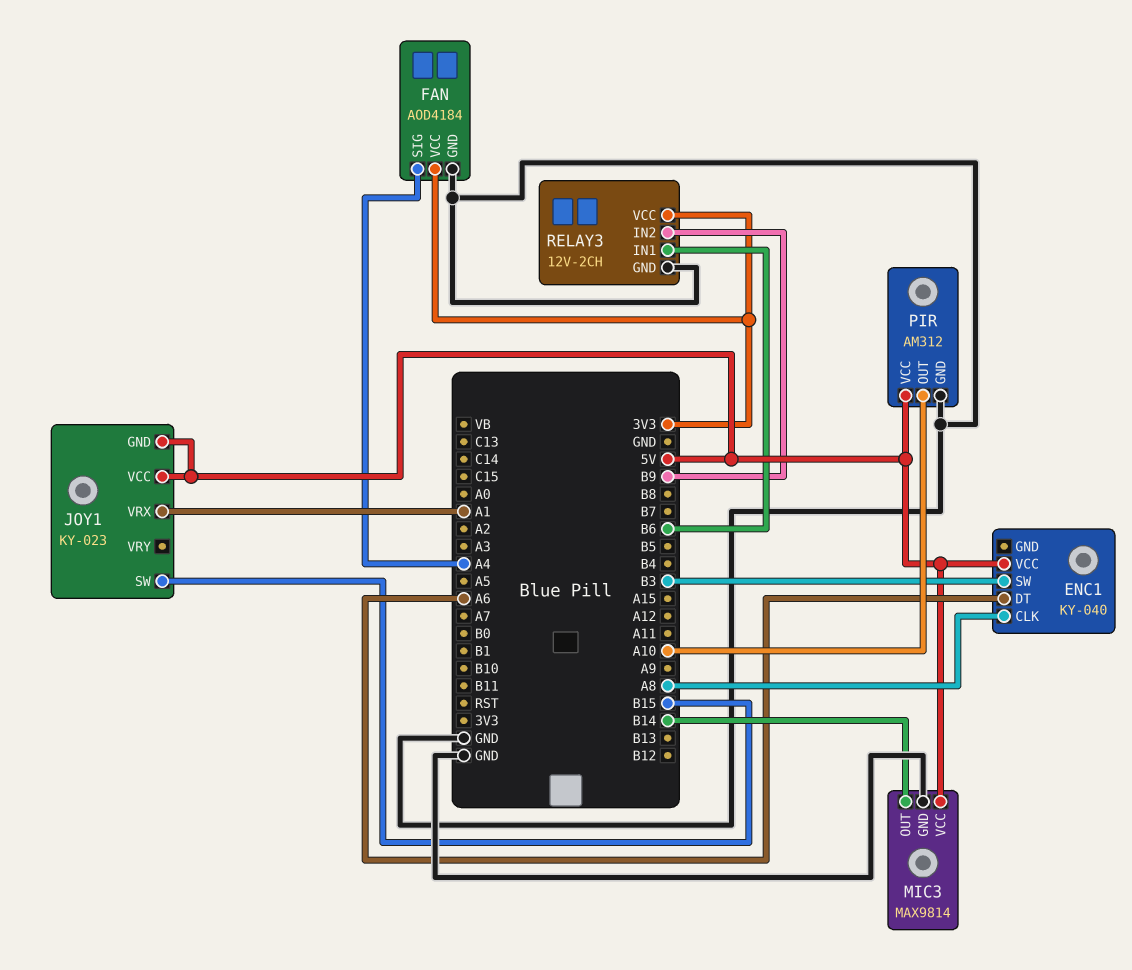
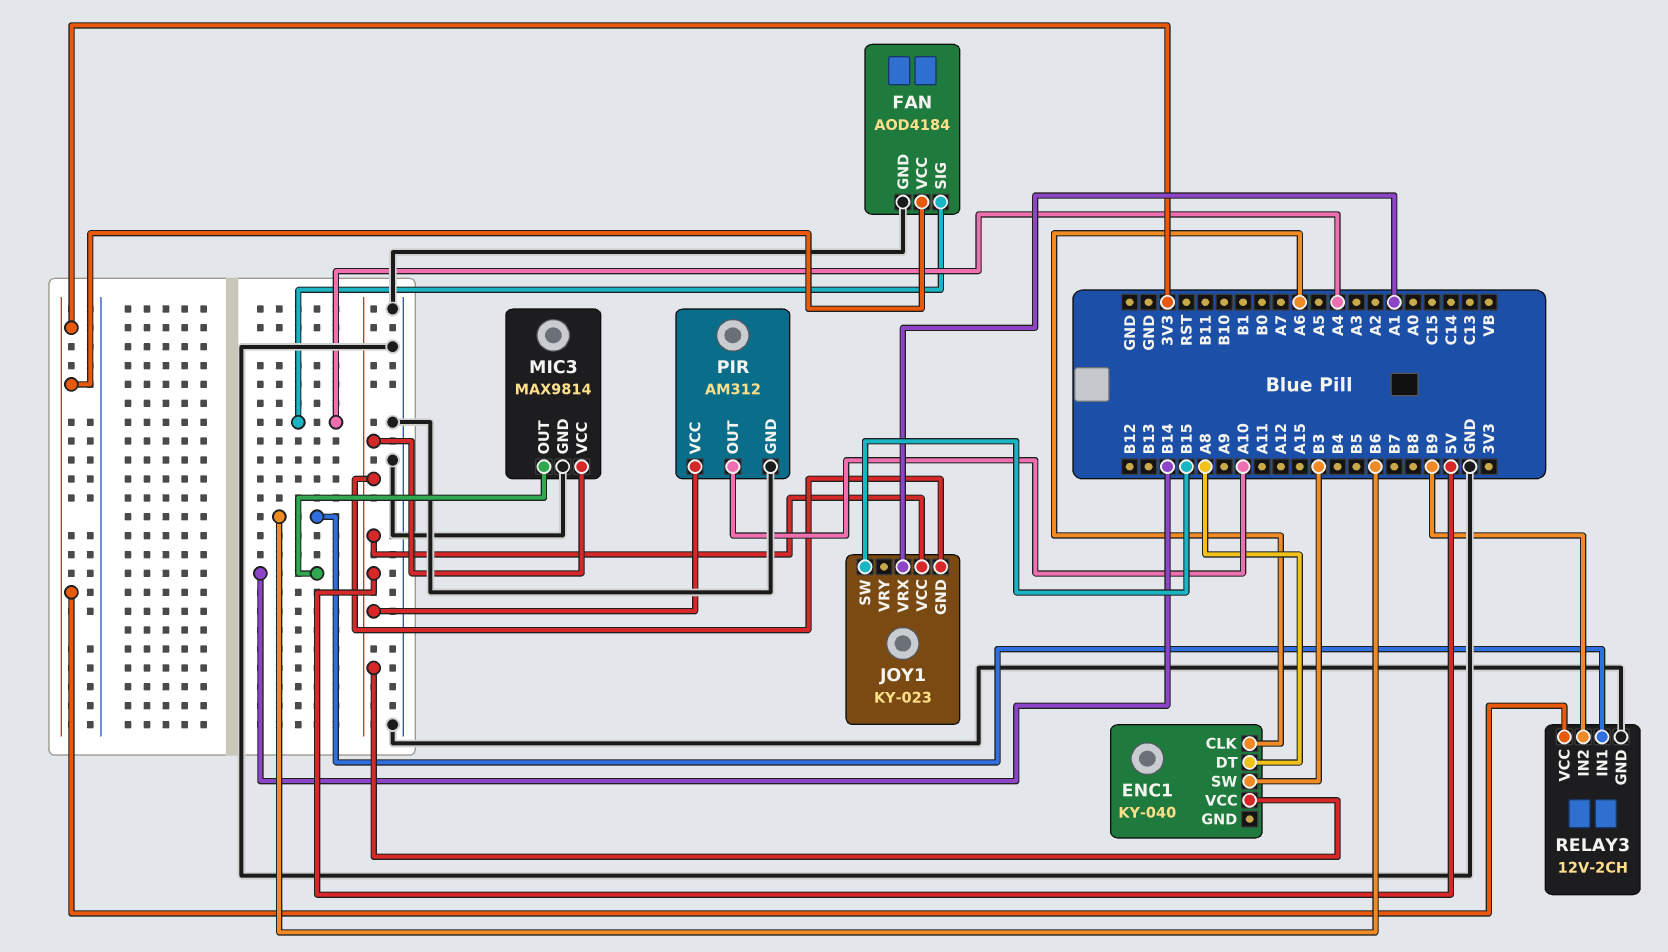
ENC1 pin CLK: A8 -> A6
ENC1 pin DT: A6 -> A8

